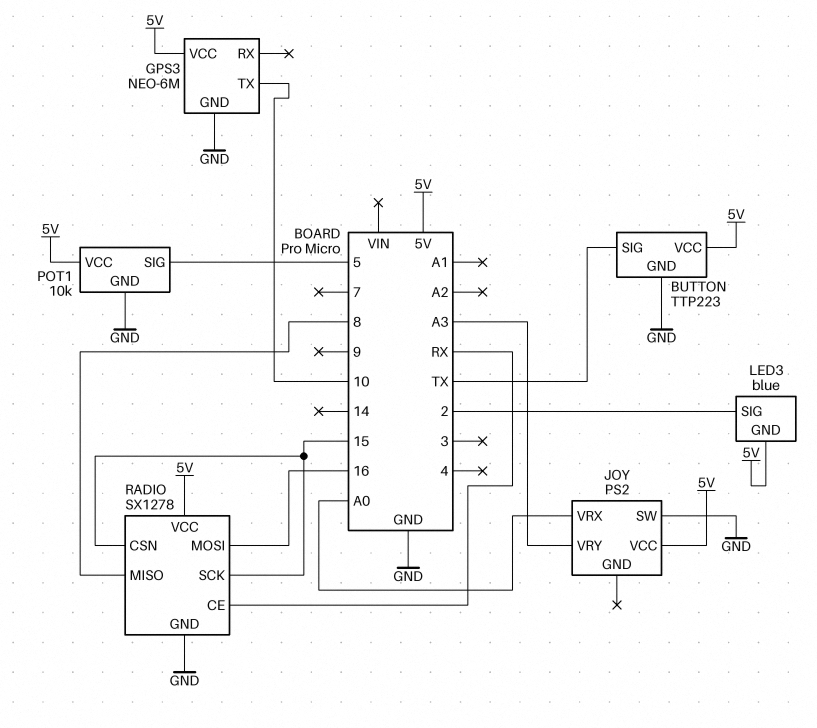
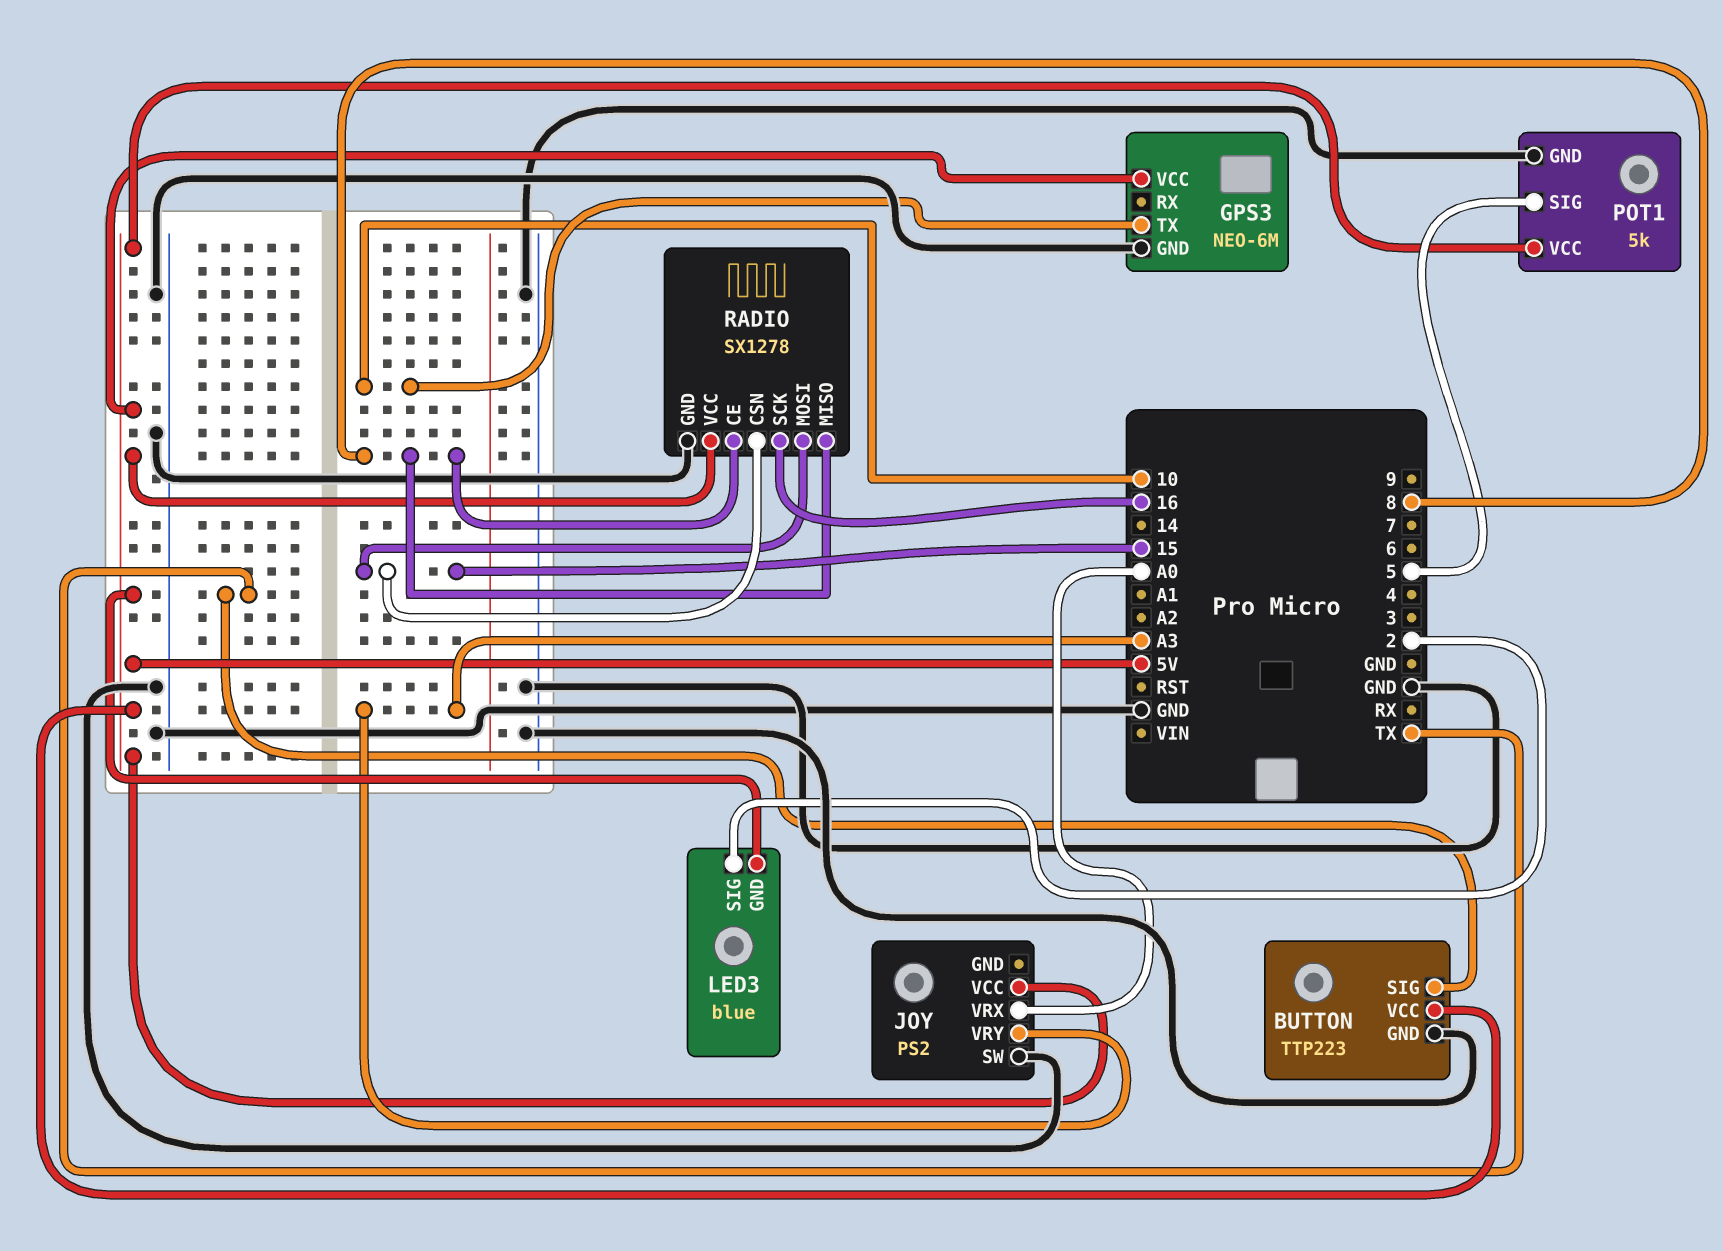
POT1: 10k -> 5k
RADIO pin CE: RX -> 8
RADIO pin MOSI: 16 -> 15
RADIO pin SCK: 15 -> 16

